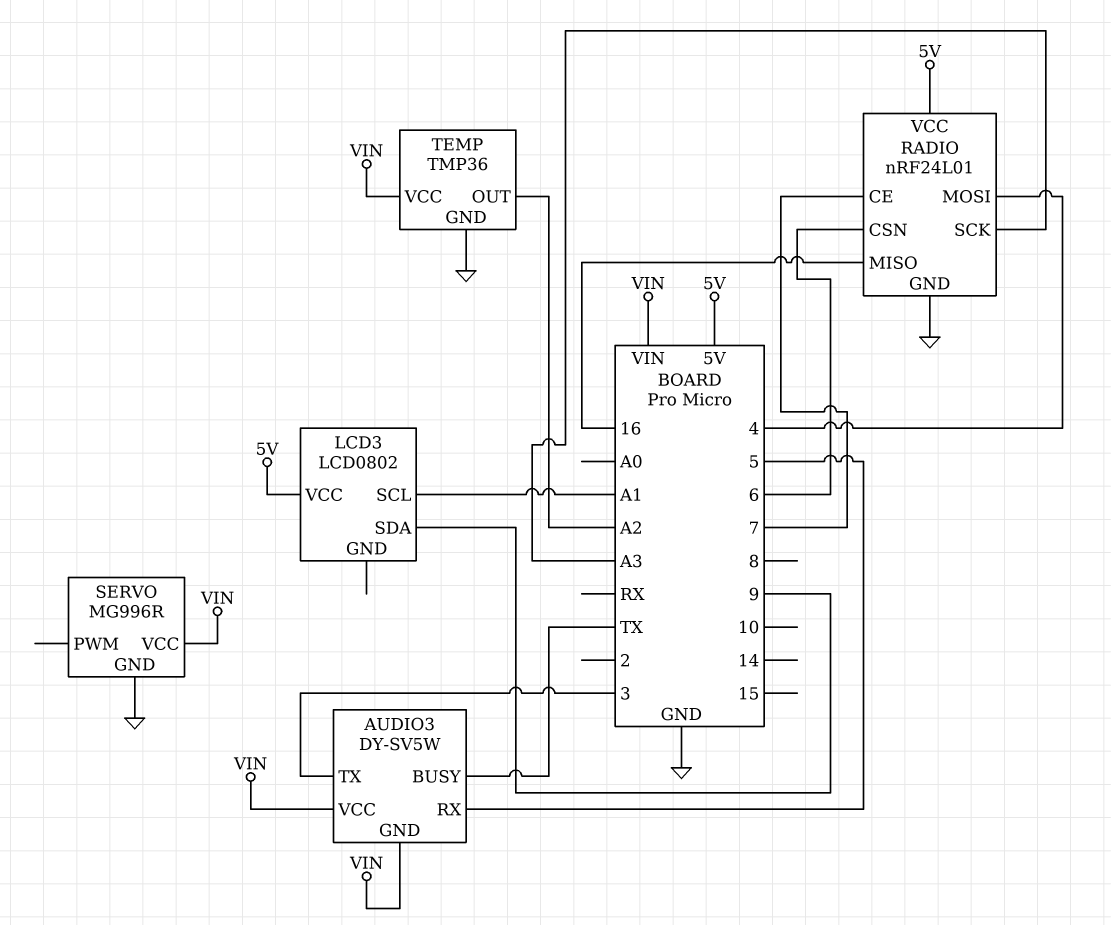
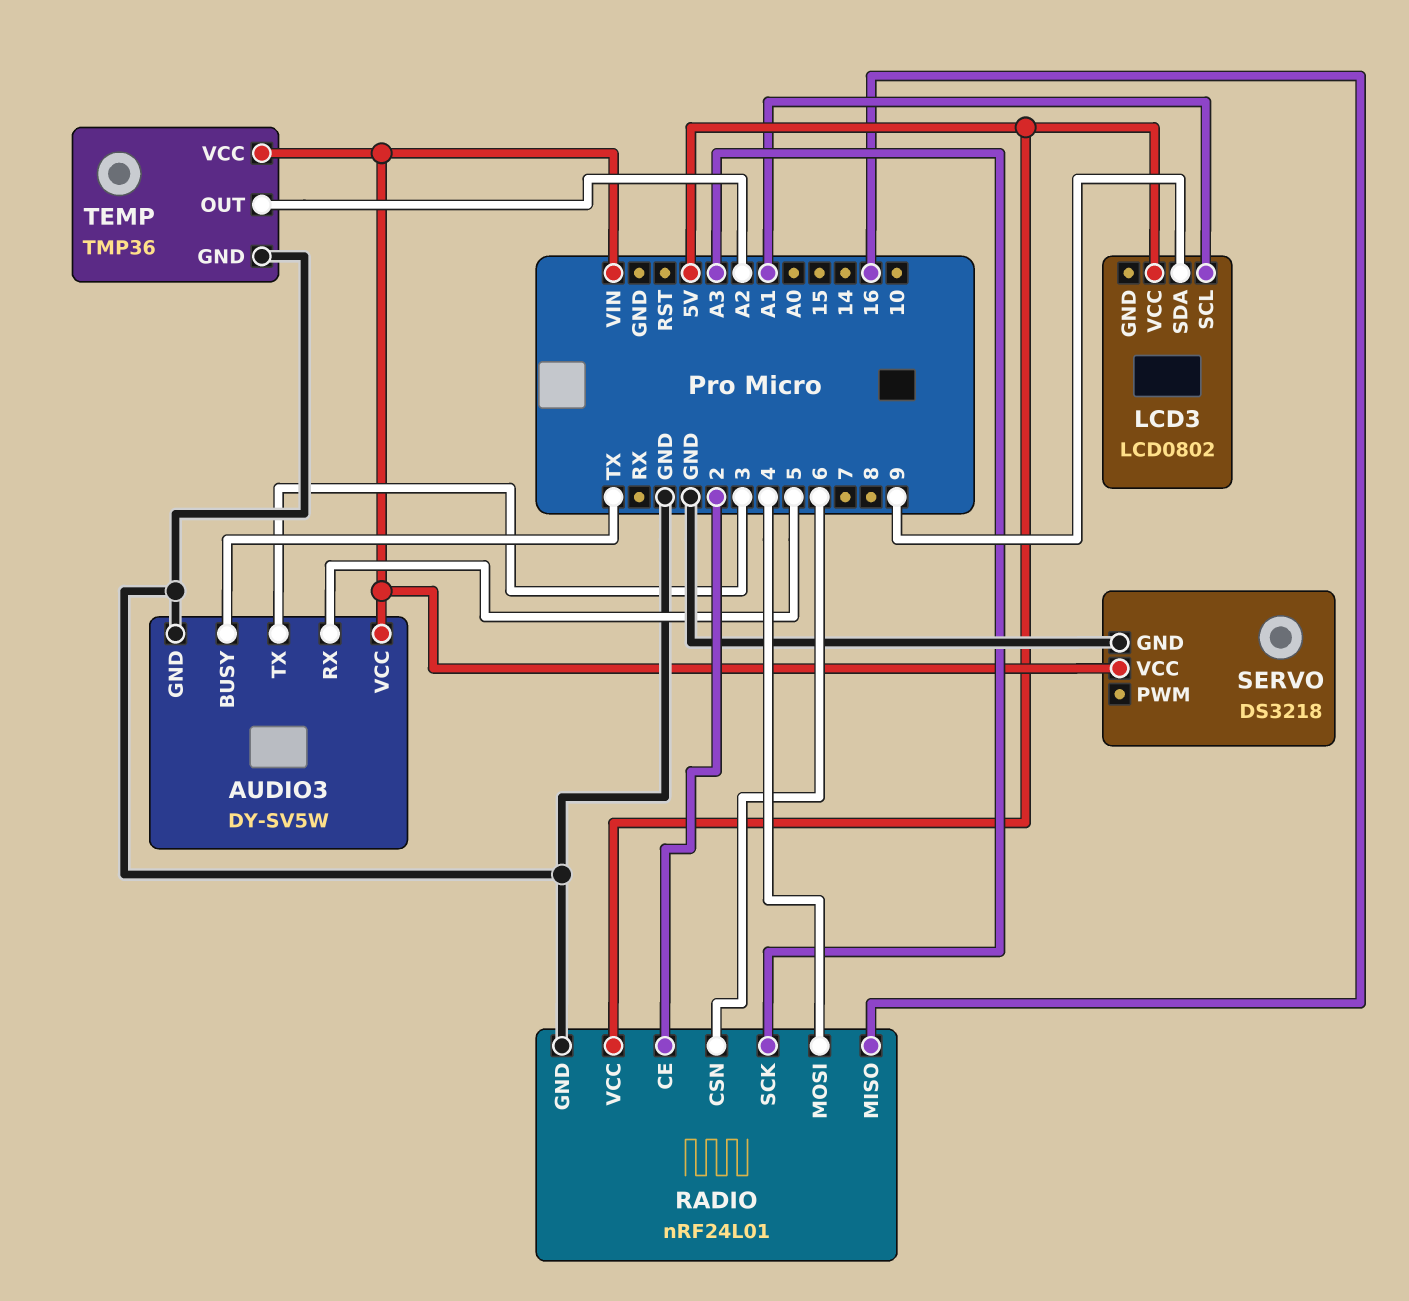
AUDIO3 pin GND: VIN -> GND
RADIO pin CE: 7 -> 2
SERVO: MG996R -> DS3218

